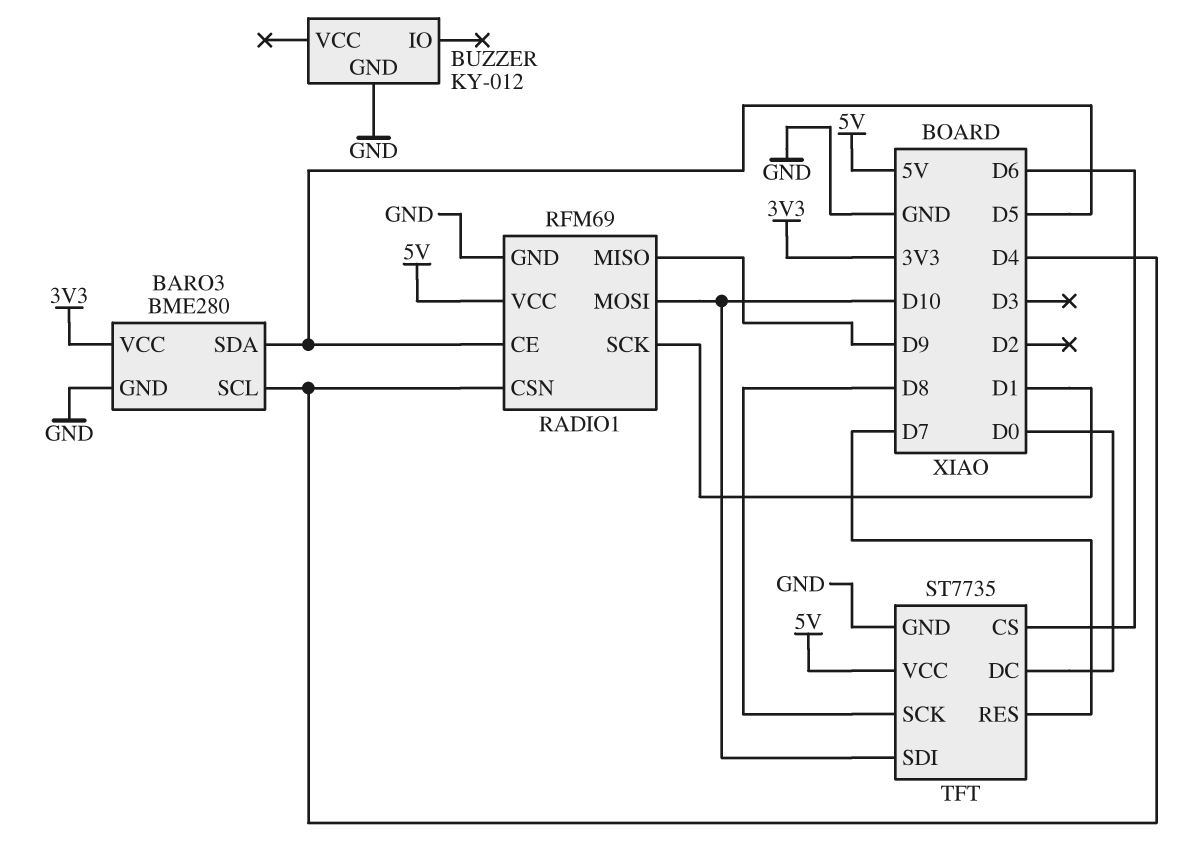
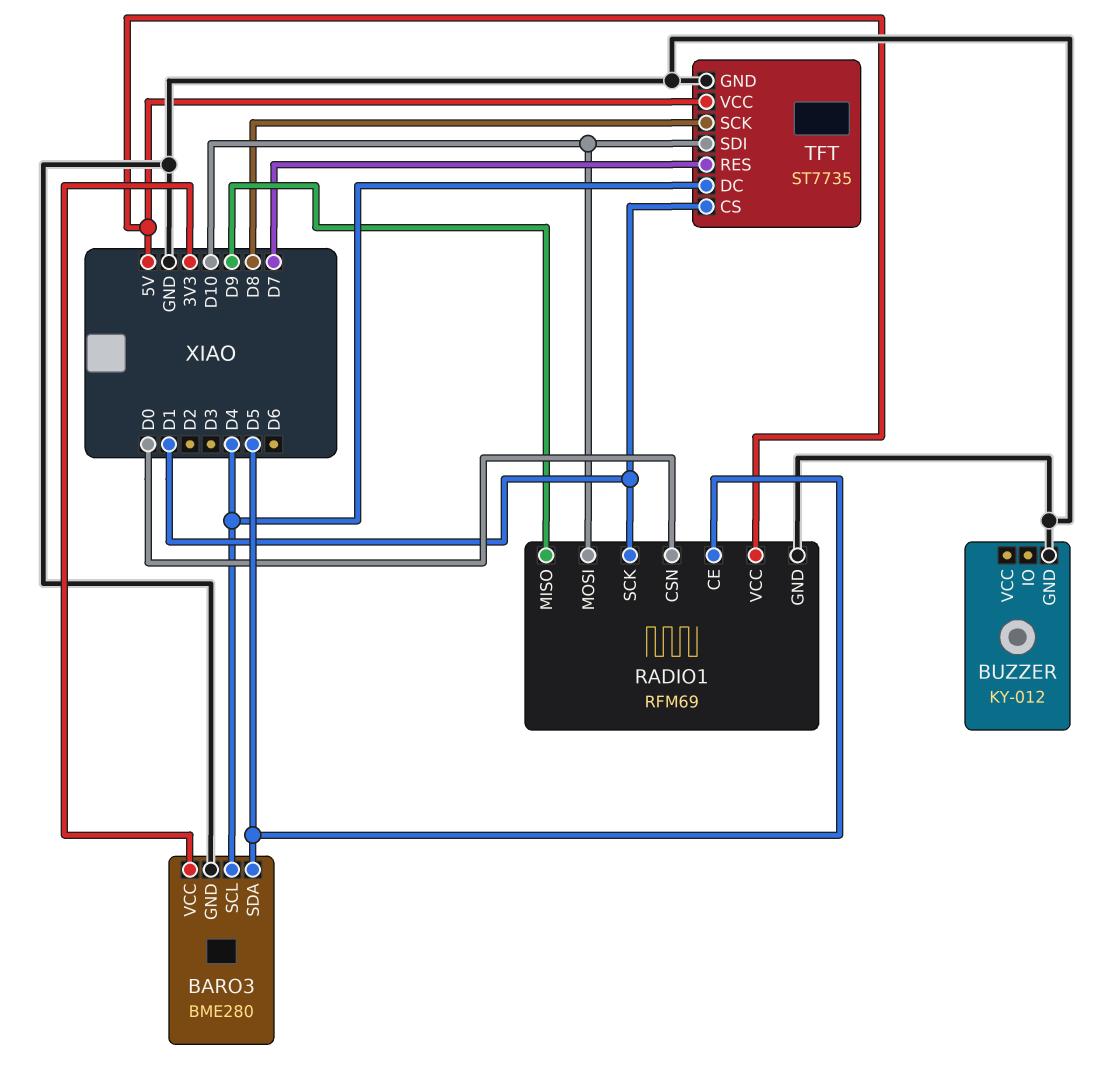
RADIO1 pin CSN: D4 -> D0
TFT pin CS: D6 -> D1
TFT pin DC: D0 -> D4

